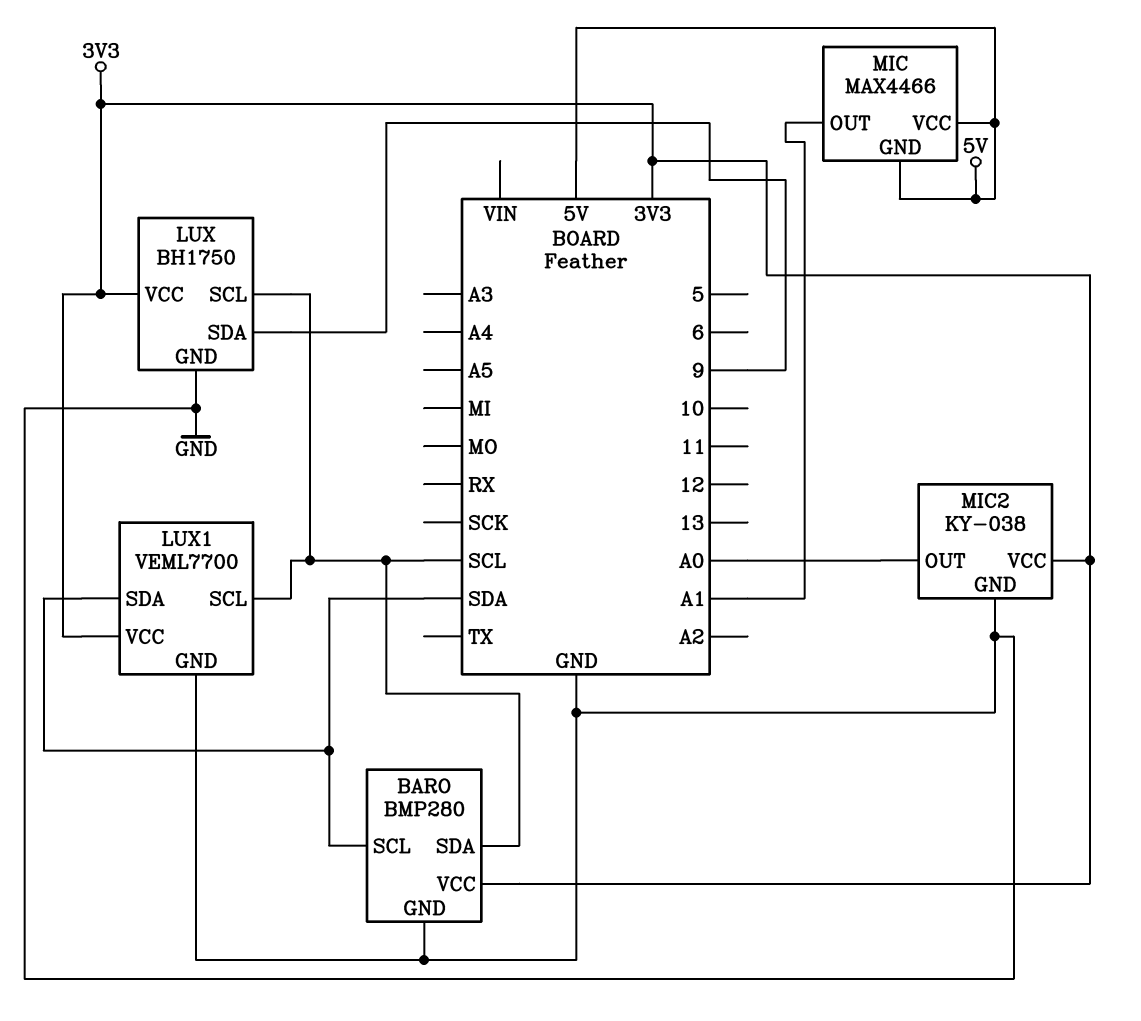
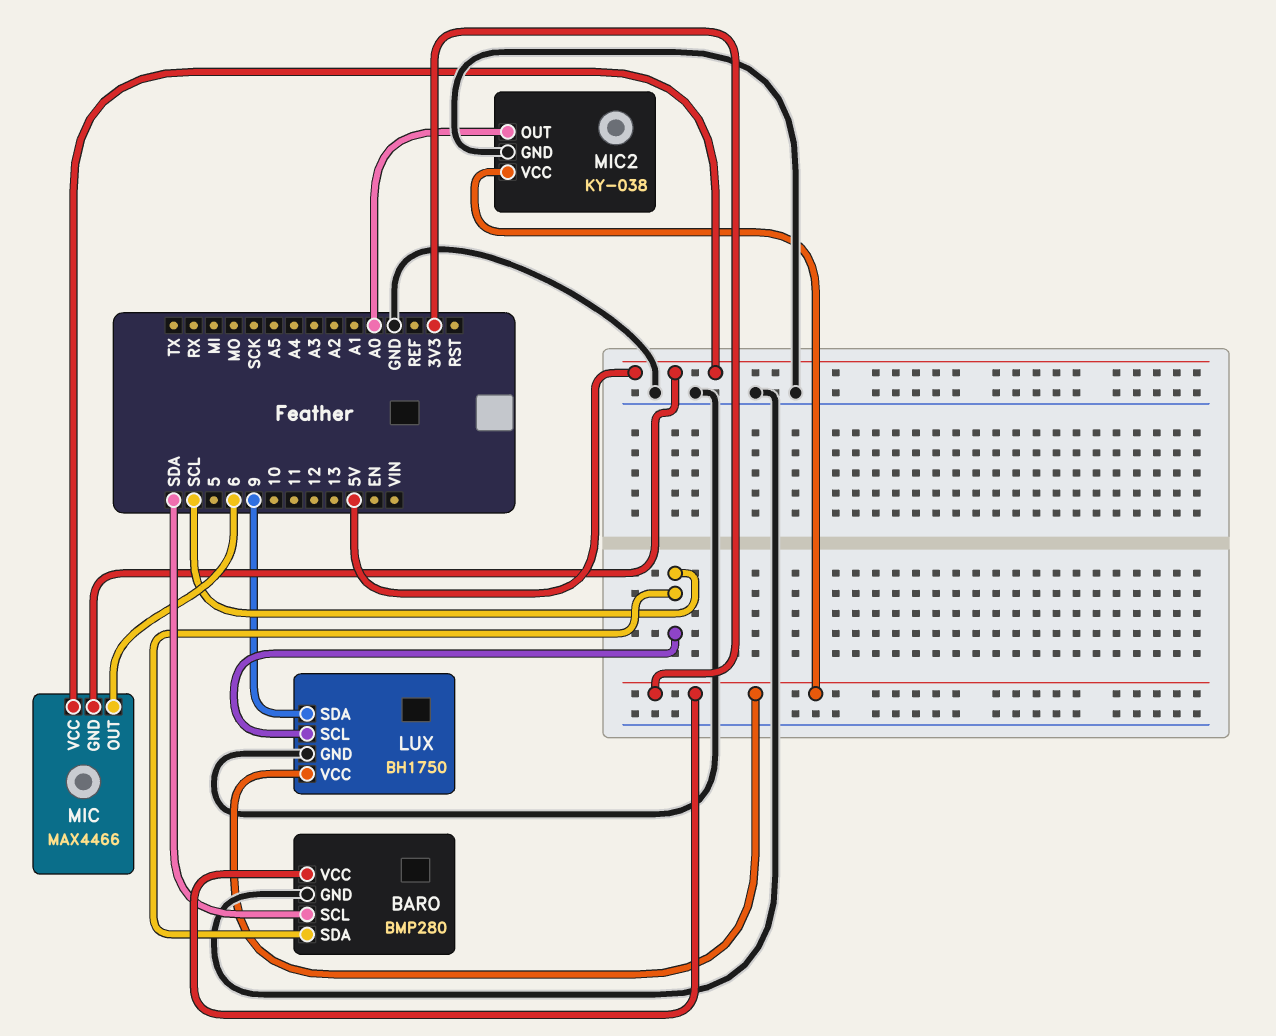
LUX1: VEML7700 -> none
LUX1 pin GND: GND -> none
LUX1 pin SCL: SCL -> none
LUX1 pin SDA: SDA -> none
LUX1 pin VCC: 3V3 -> none
MIC pin OUT: A1 -> 6

